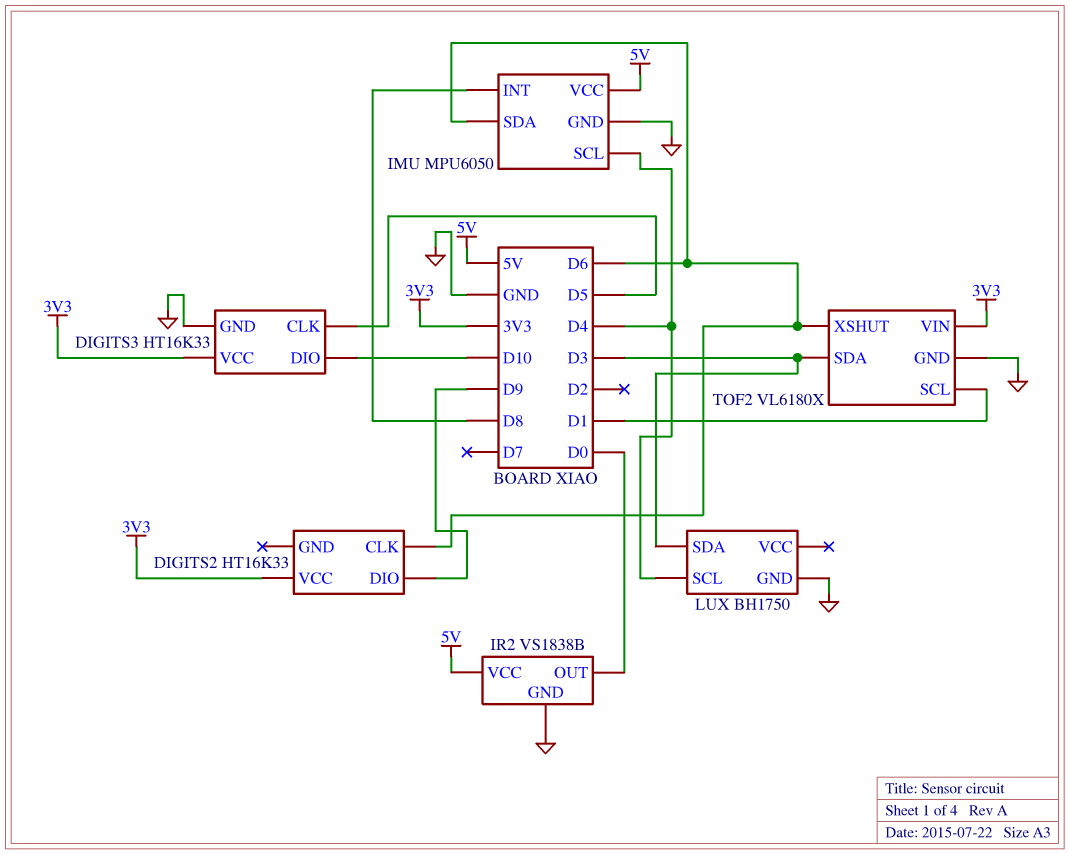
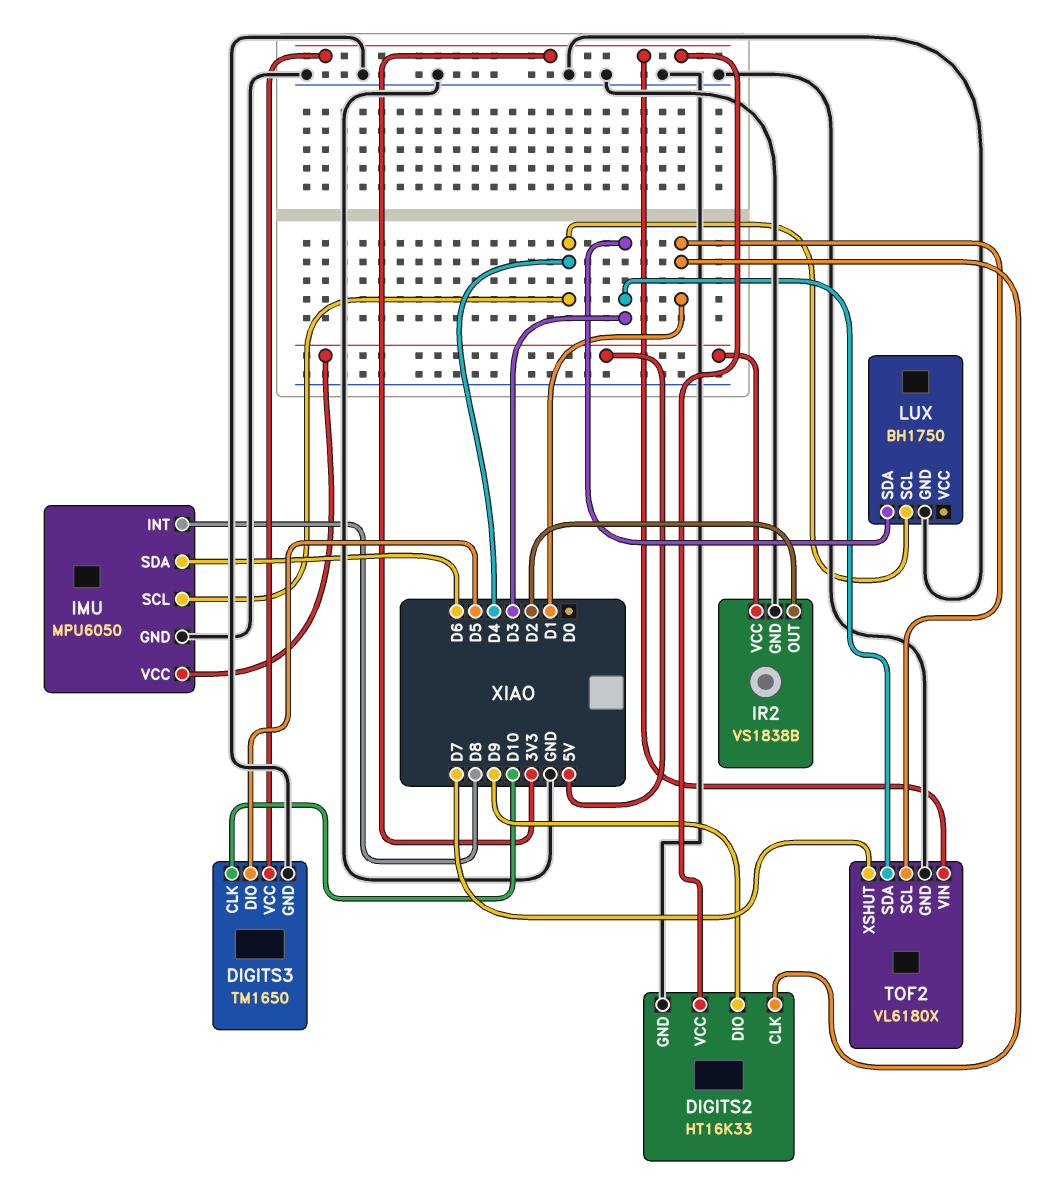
DIGITS2 pin CLK: D6 -> D1
DIGITS2 pin GND: none -> GND
DIGITS3: HT16K33 -> TM1650
DIGITS3 pin CLK: D5 -> D10
DIGITS3 pin DIO: D10 -> D5
IR2 pin OUT: D0 -> D2
TOF2 pin XSHUT: D6 -> D7

